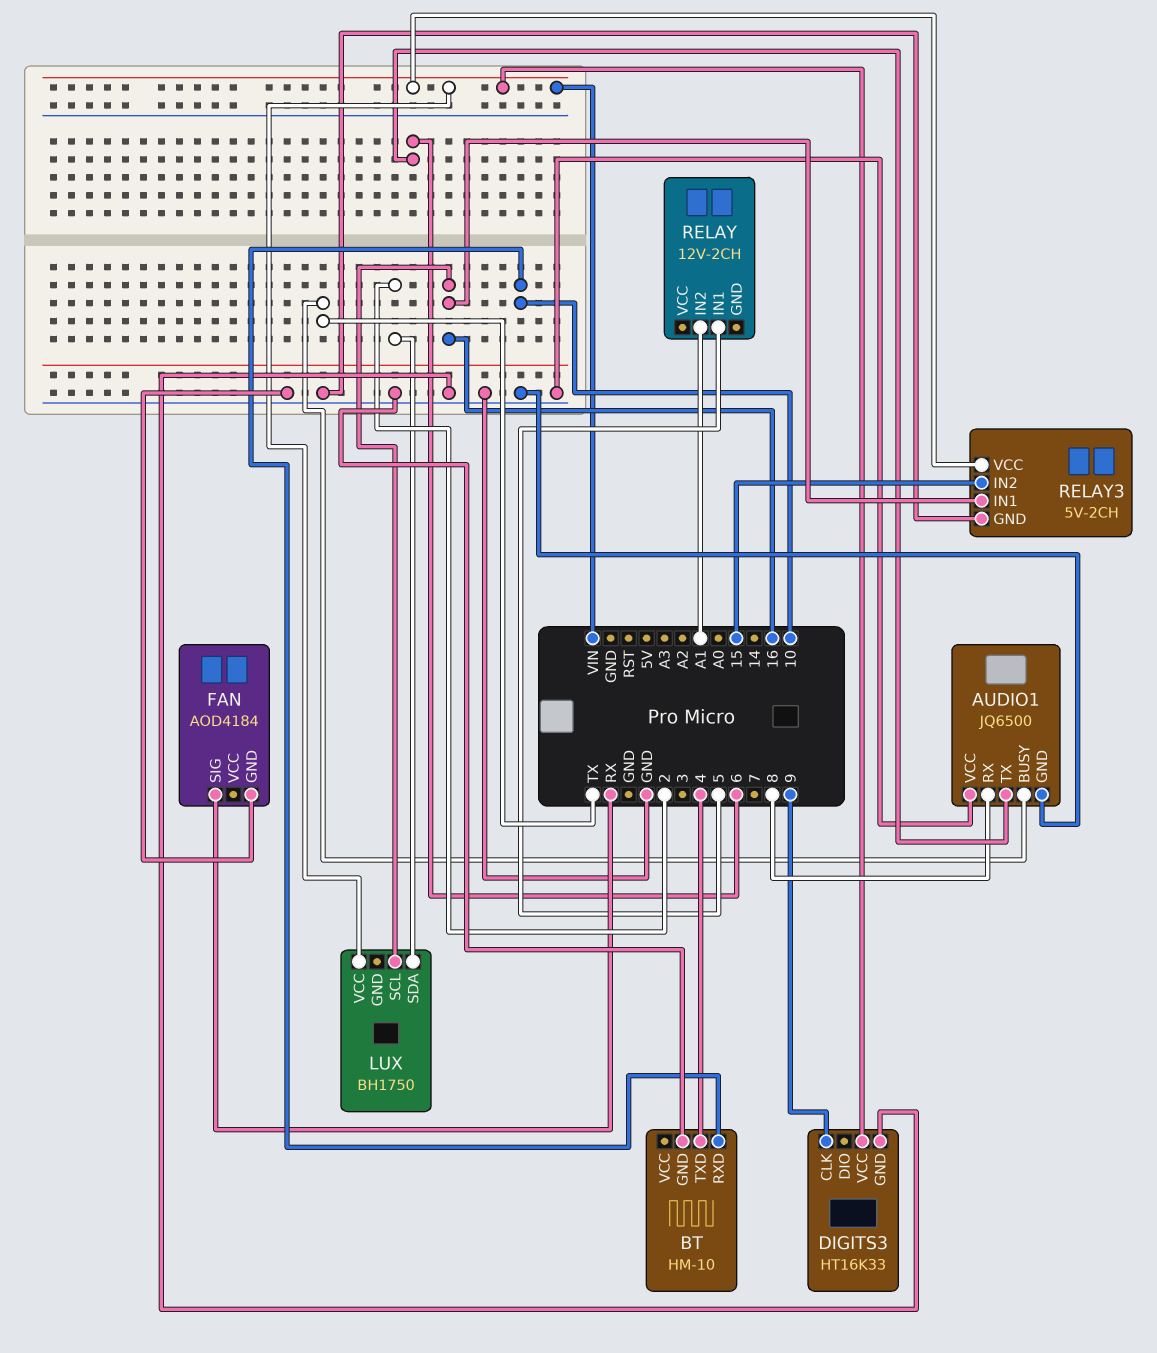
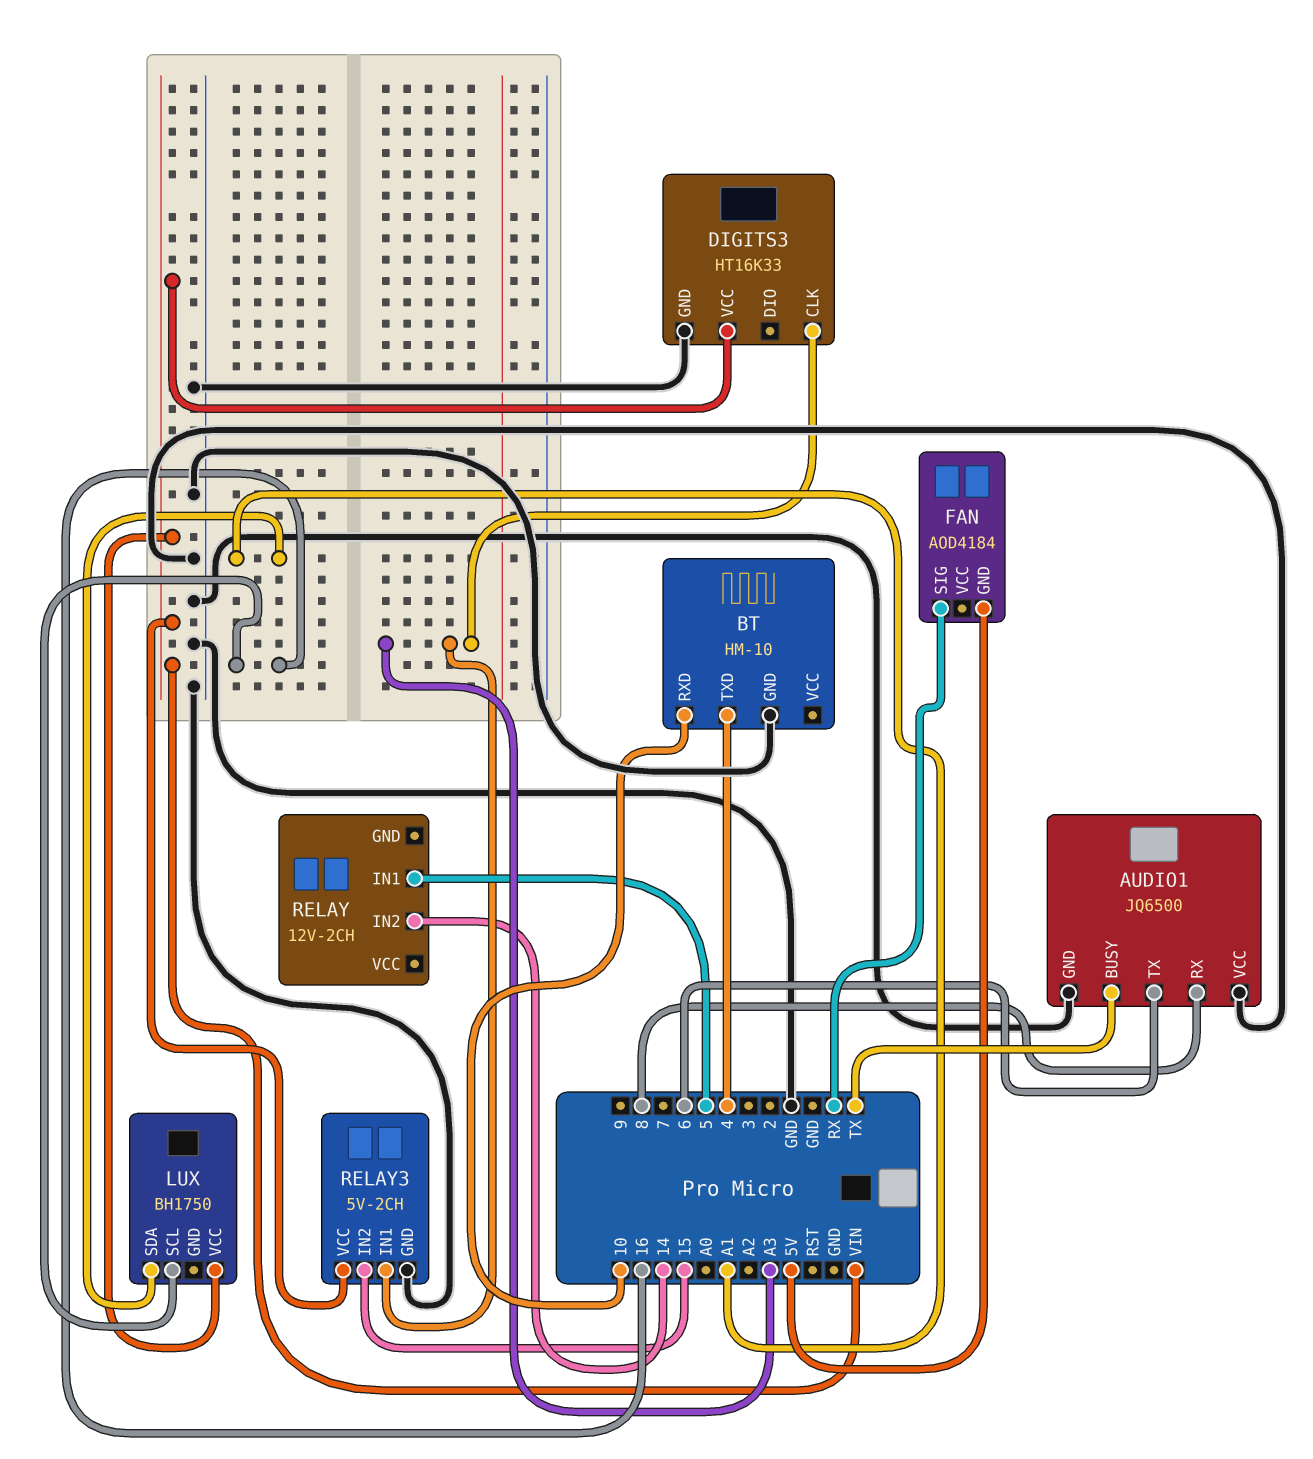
DIGITS3 pin CLK: 9 -> A3
FAN pin GND: GND -> 5V
LUX pin SDA: 2 -> A1
RELAY pin IN2: A1 -> 14
RELAY3 pin IN1: 16 -> A3

